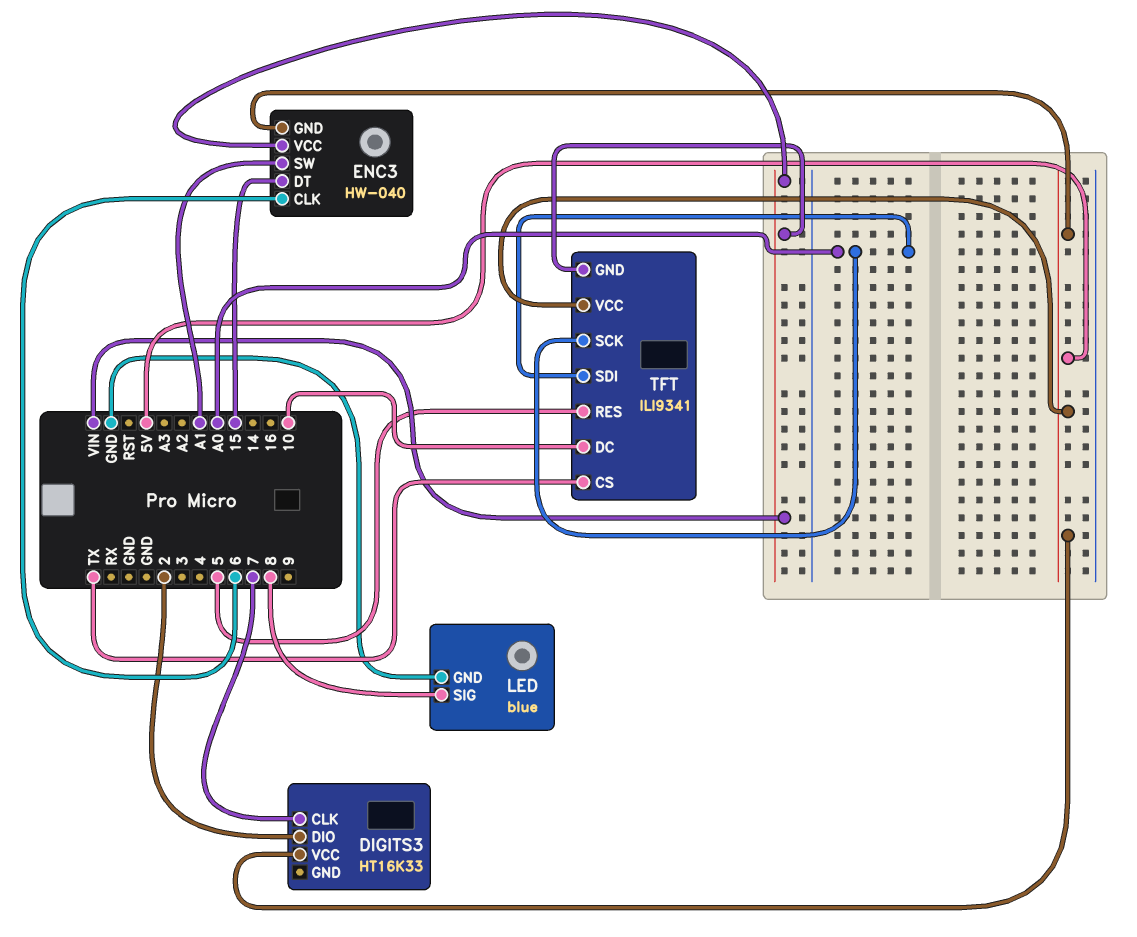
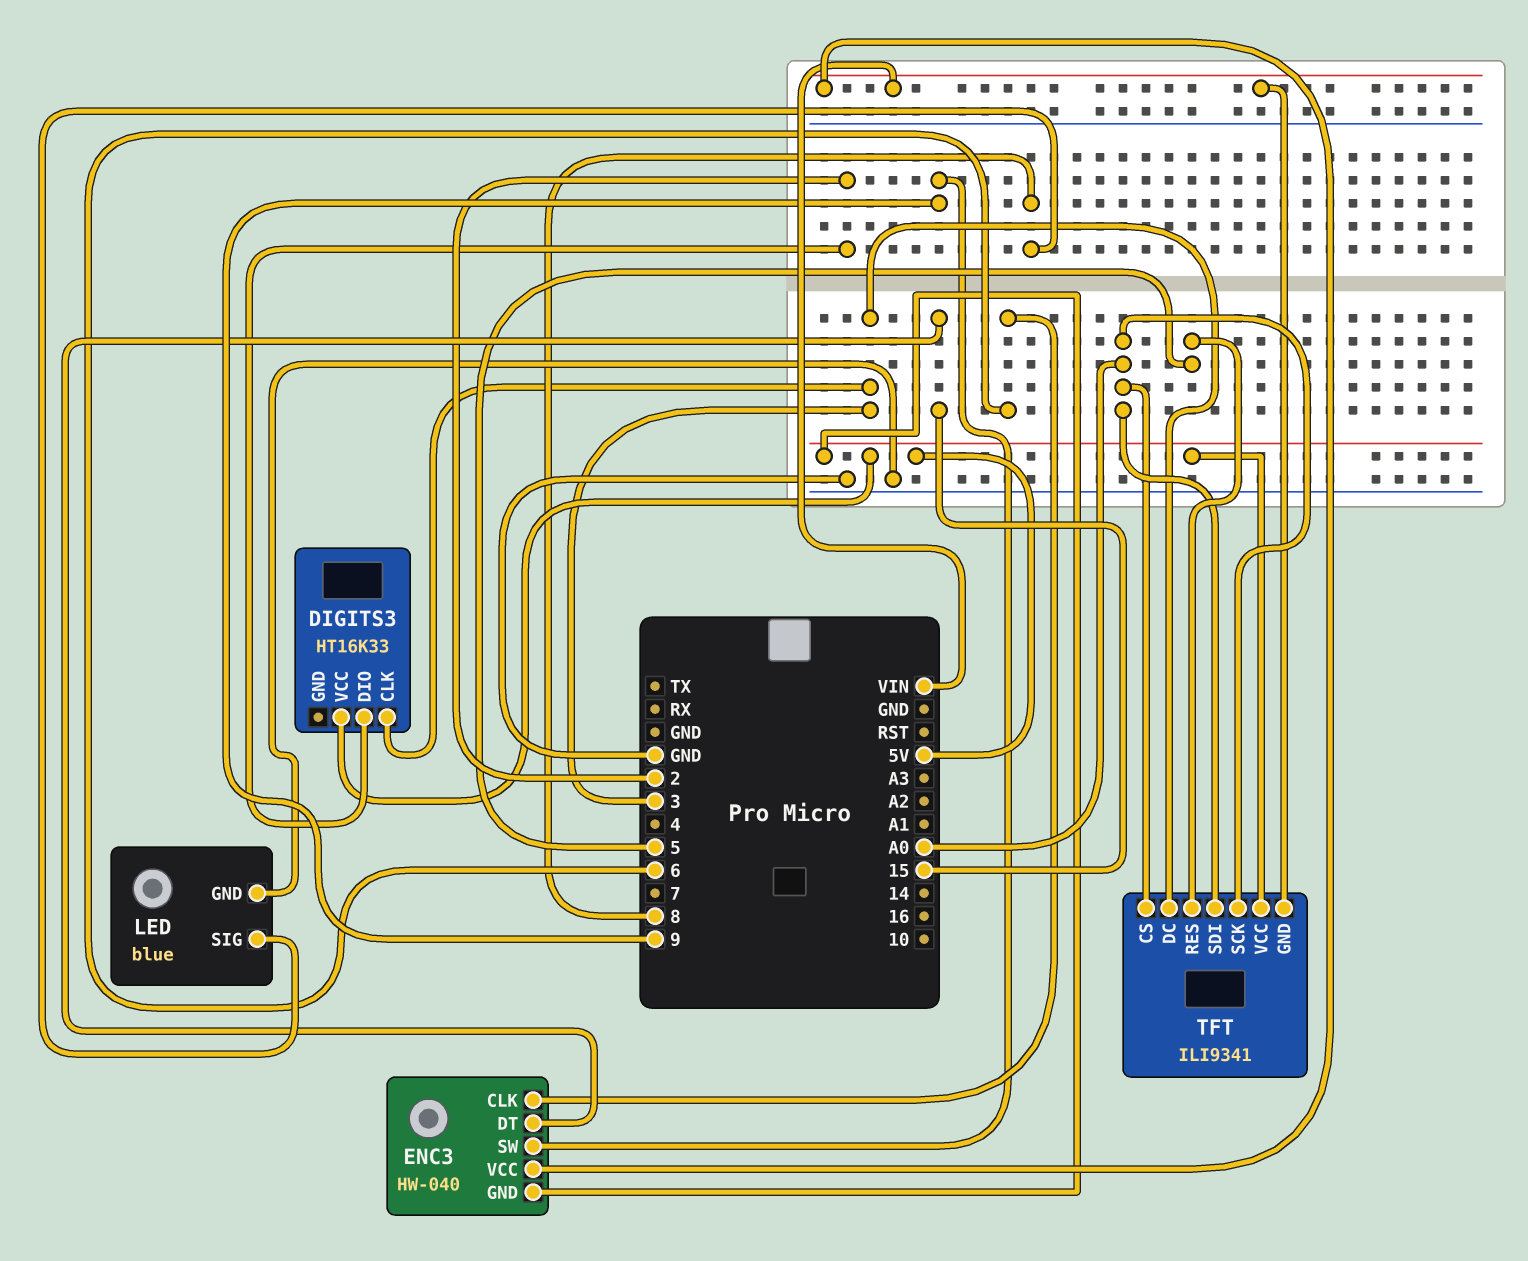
DIGITS3 pin CLK: 7 -> 3
ENC3 pin SW: A1 -> 9
TFT pin CS: TX -> A0
TFT pin DC: 10 -> 3

